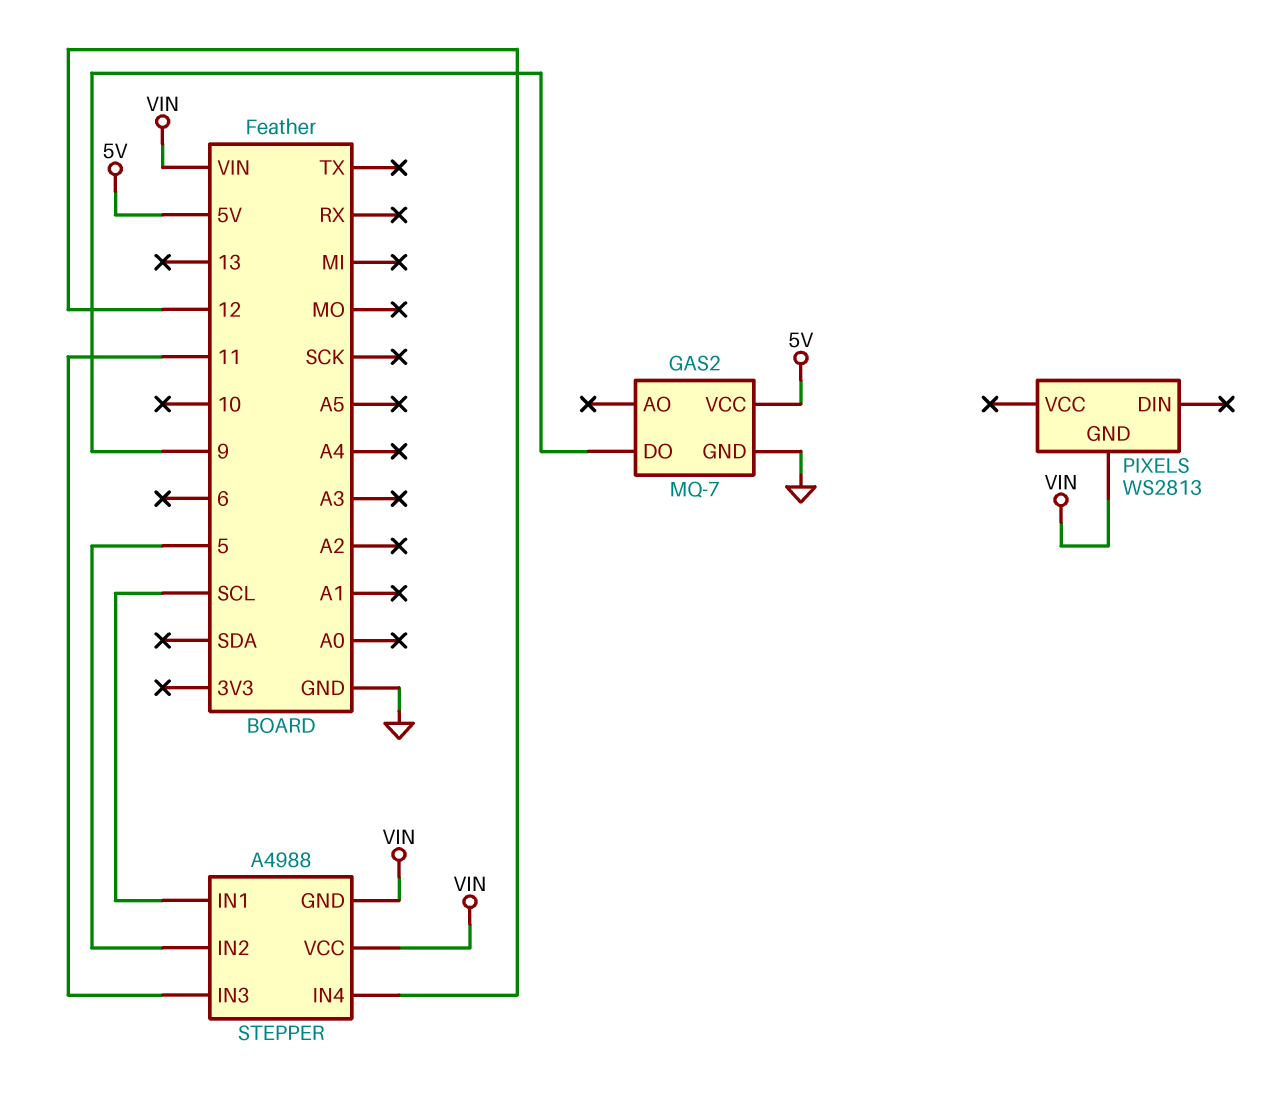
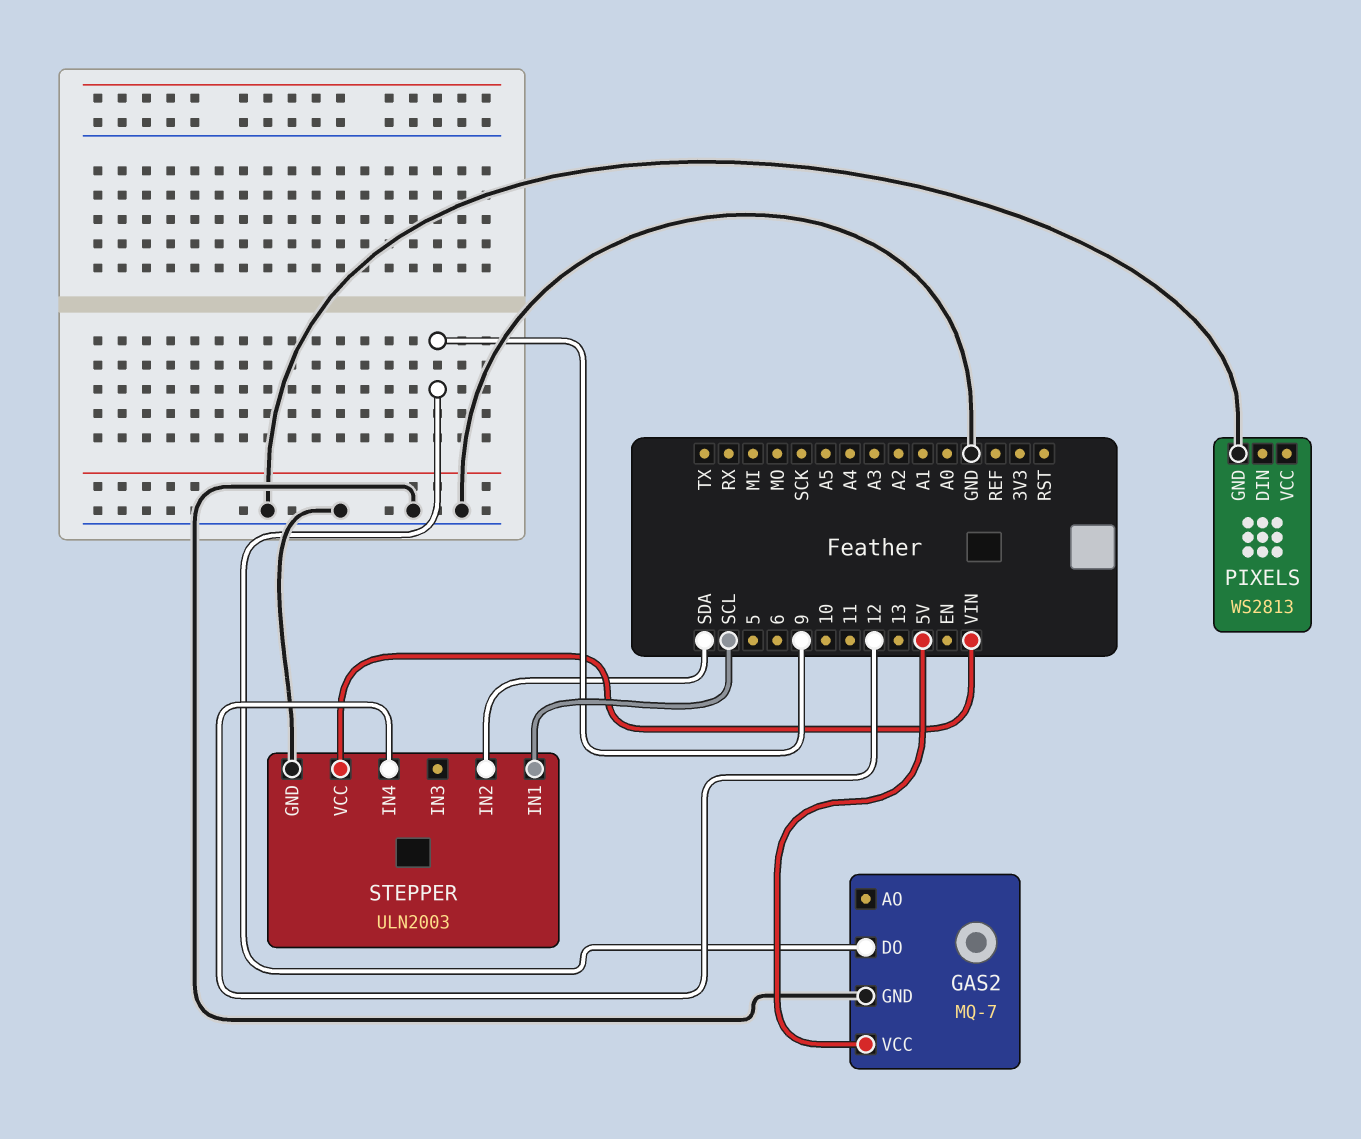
PIXELS pin GND: VIN -> GND
STEPPER: A4988 -> ULN2003
STEPPER pin GND: VIN -> GND
STEPPER pin IN2: 5 -> SDA
STEPPER pin IN3: 11 -> none

